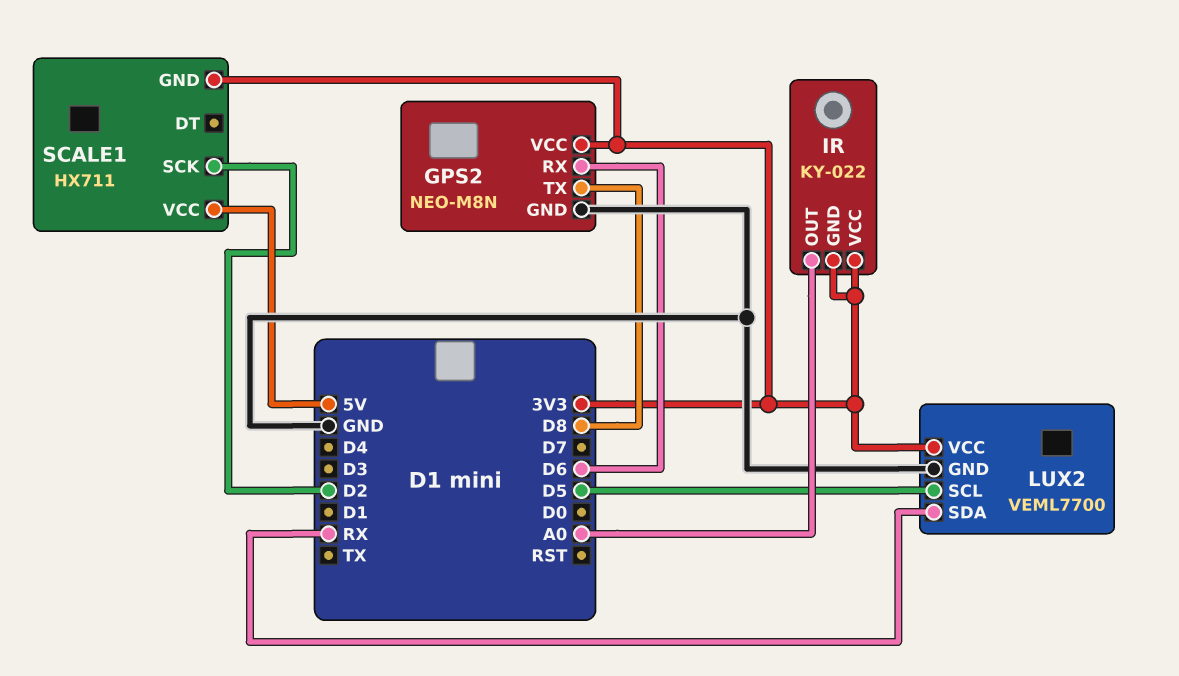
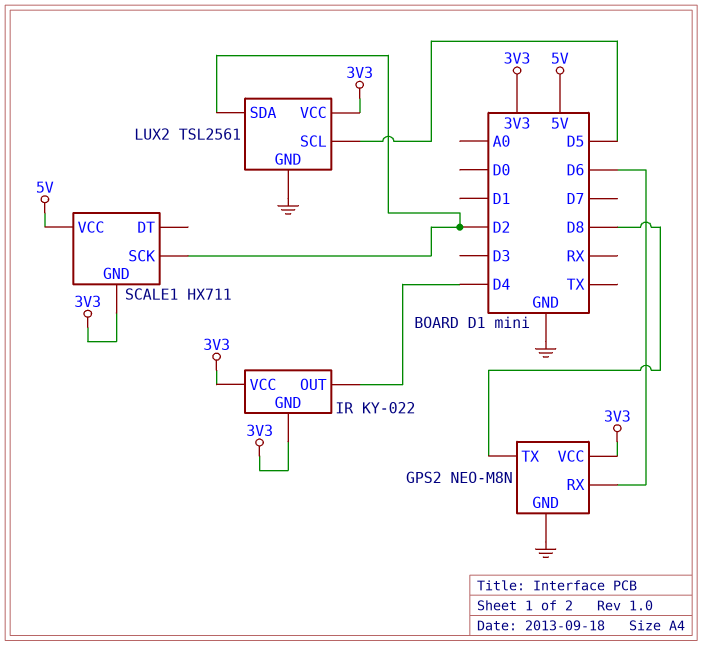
IR pin OUT: A0 -> D4
LUX2: VEML7700 -> TSL2561
LUX2 pin SDA: RX -> D2

